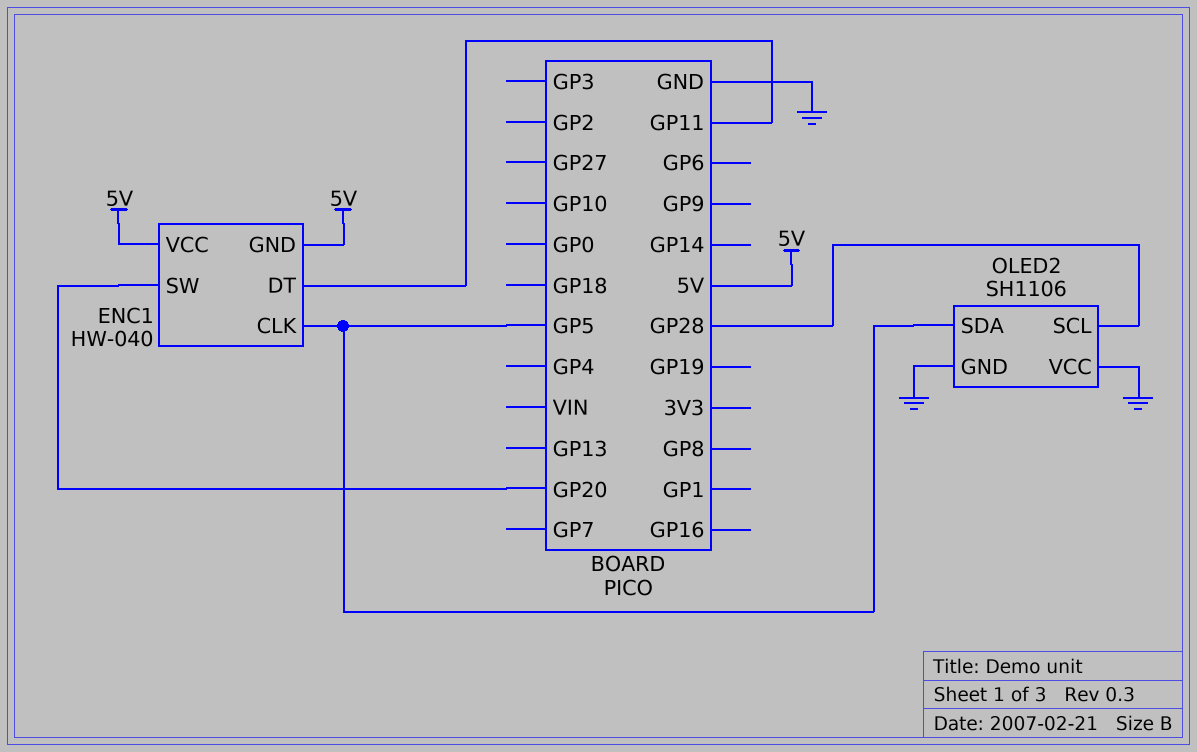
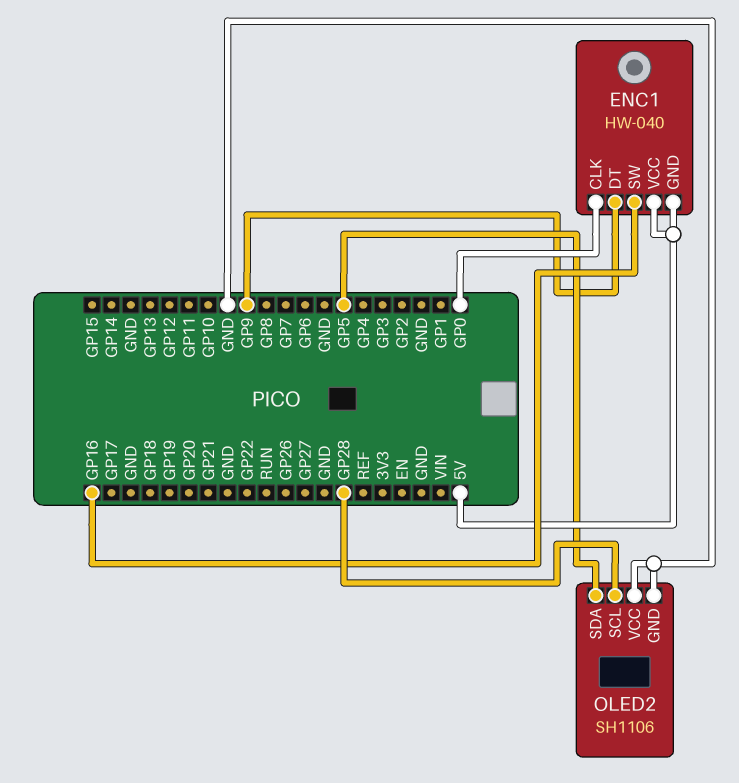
ENC1 pin CLK: GP5 -> GP0
ENC1 pin DT: GP11 -> GP9
ENC1 pin SW: GP20 -> GP16

